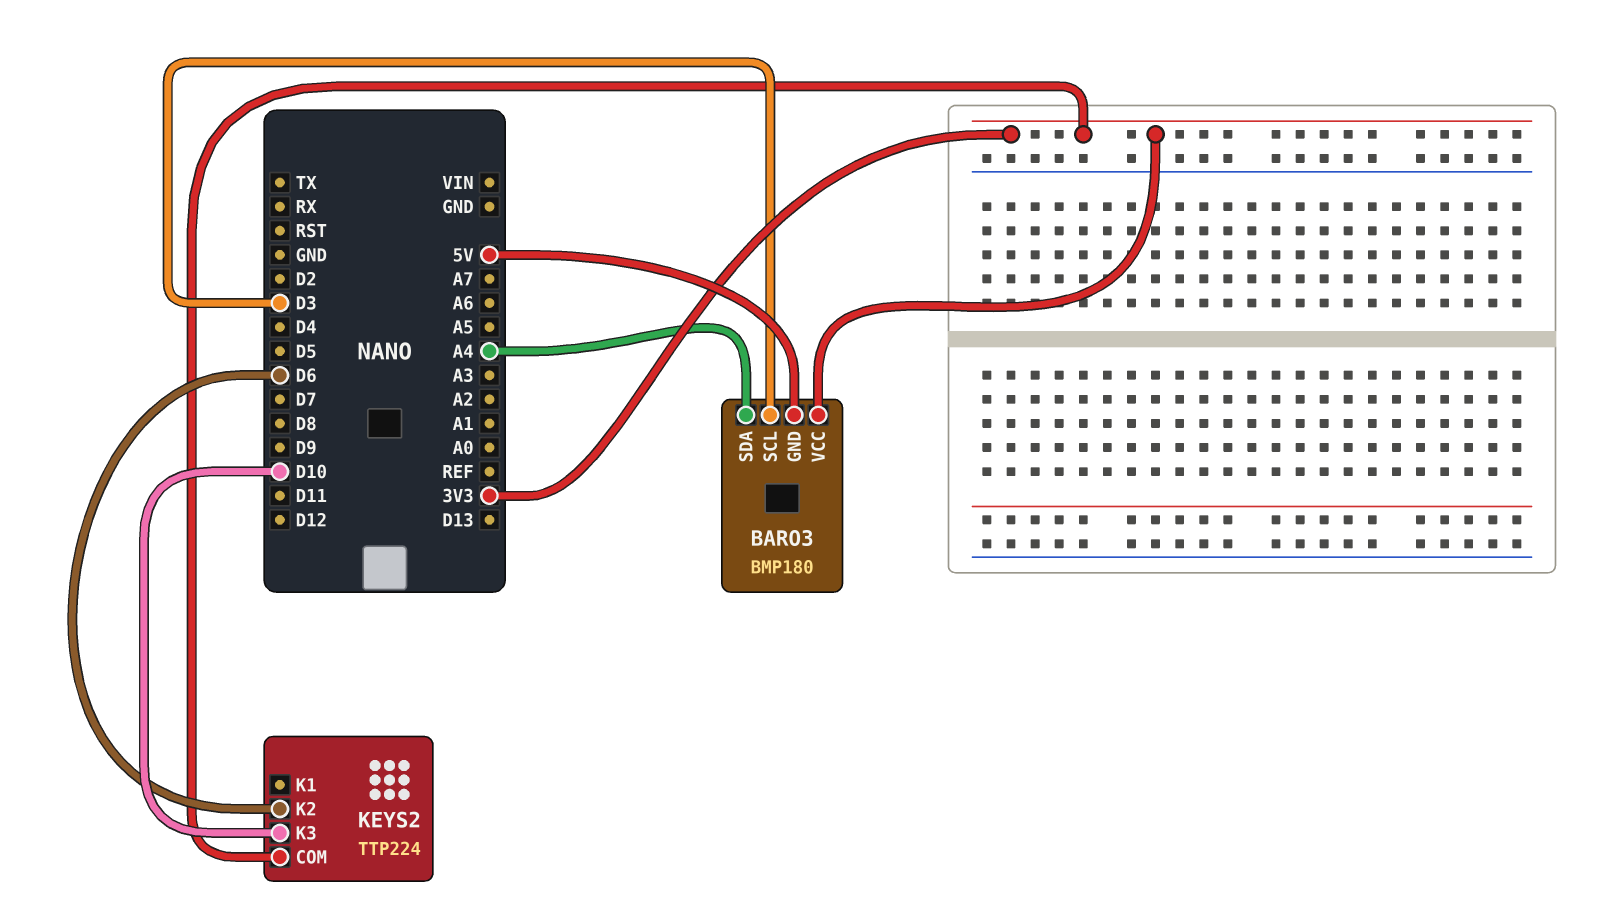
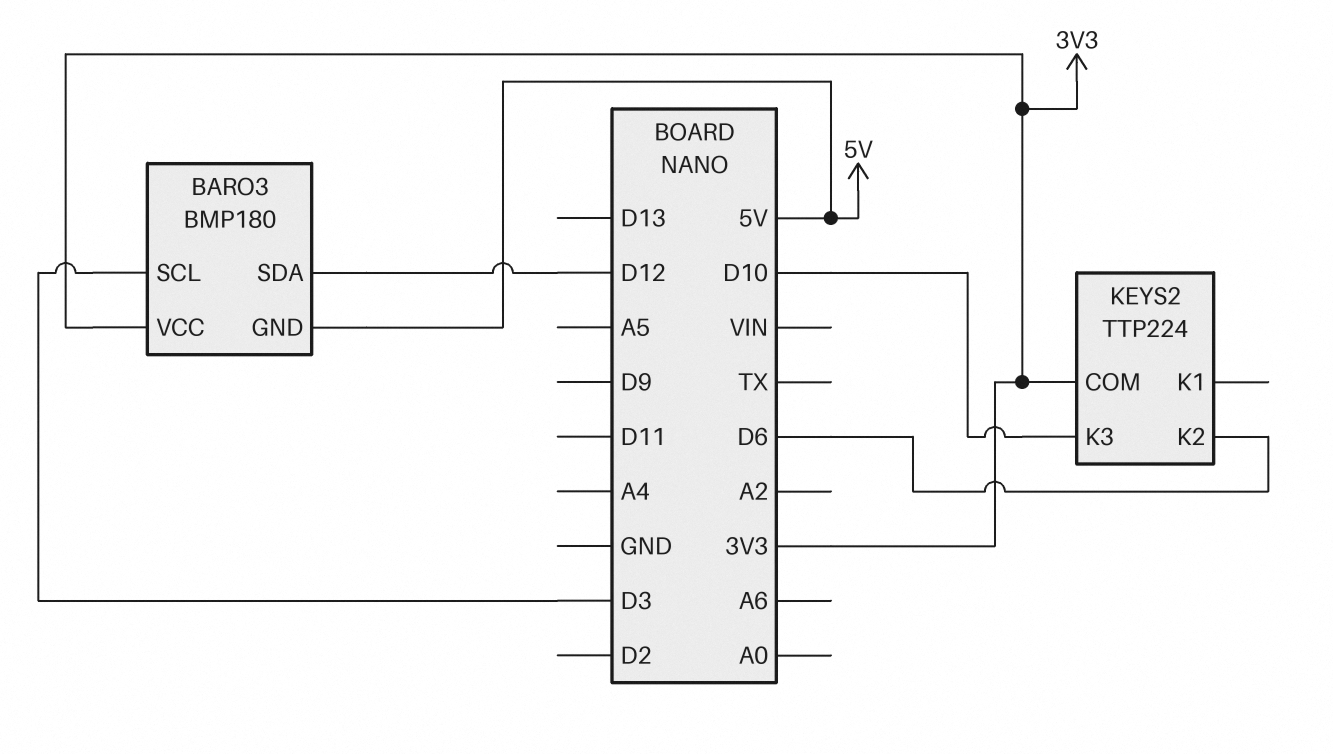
BARO3 pin SDA: A4 -> D12

